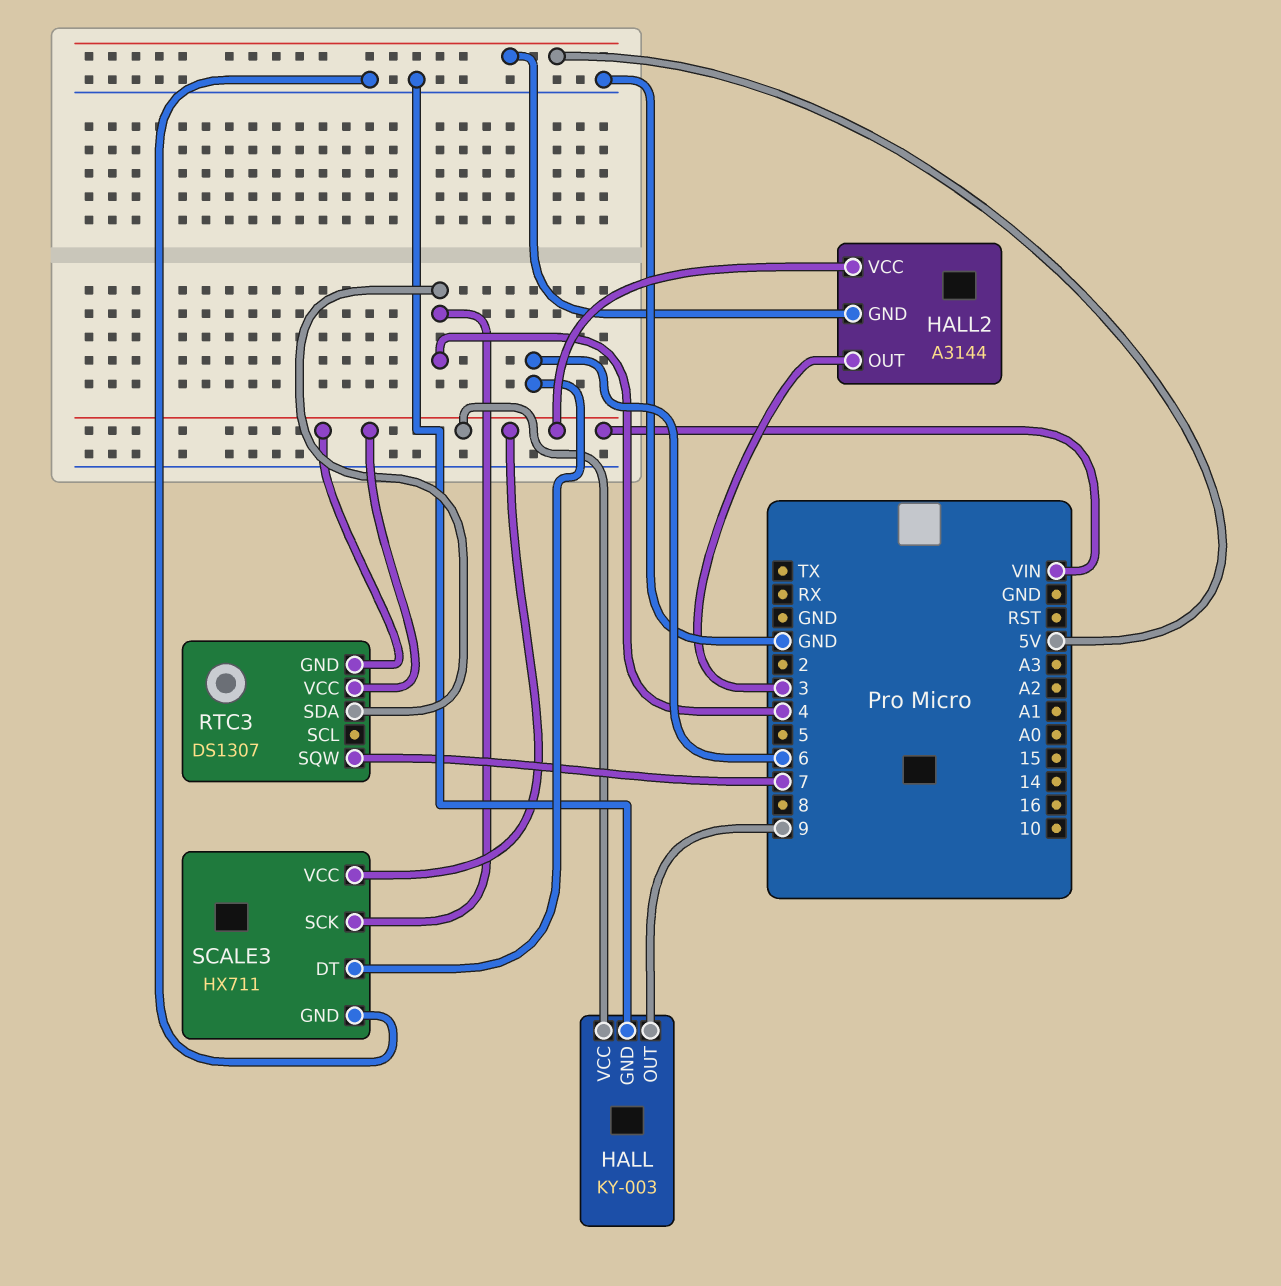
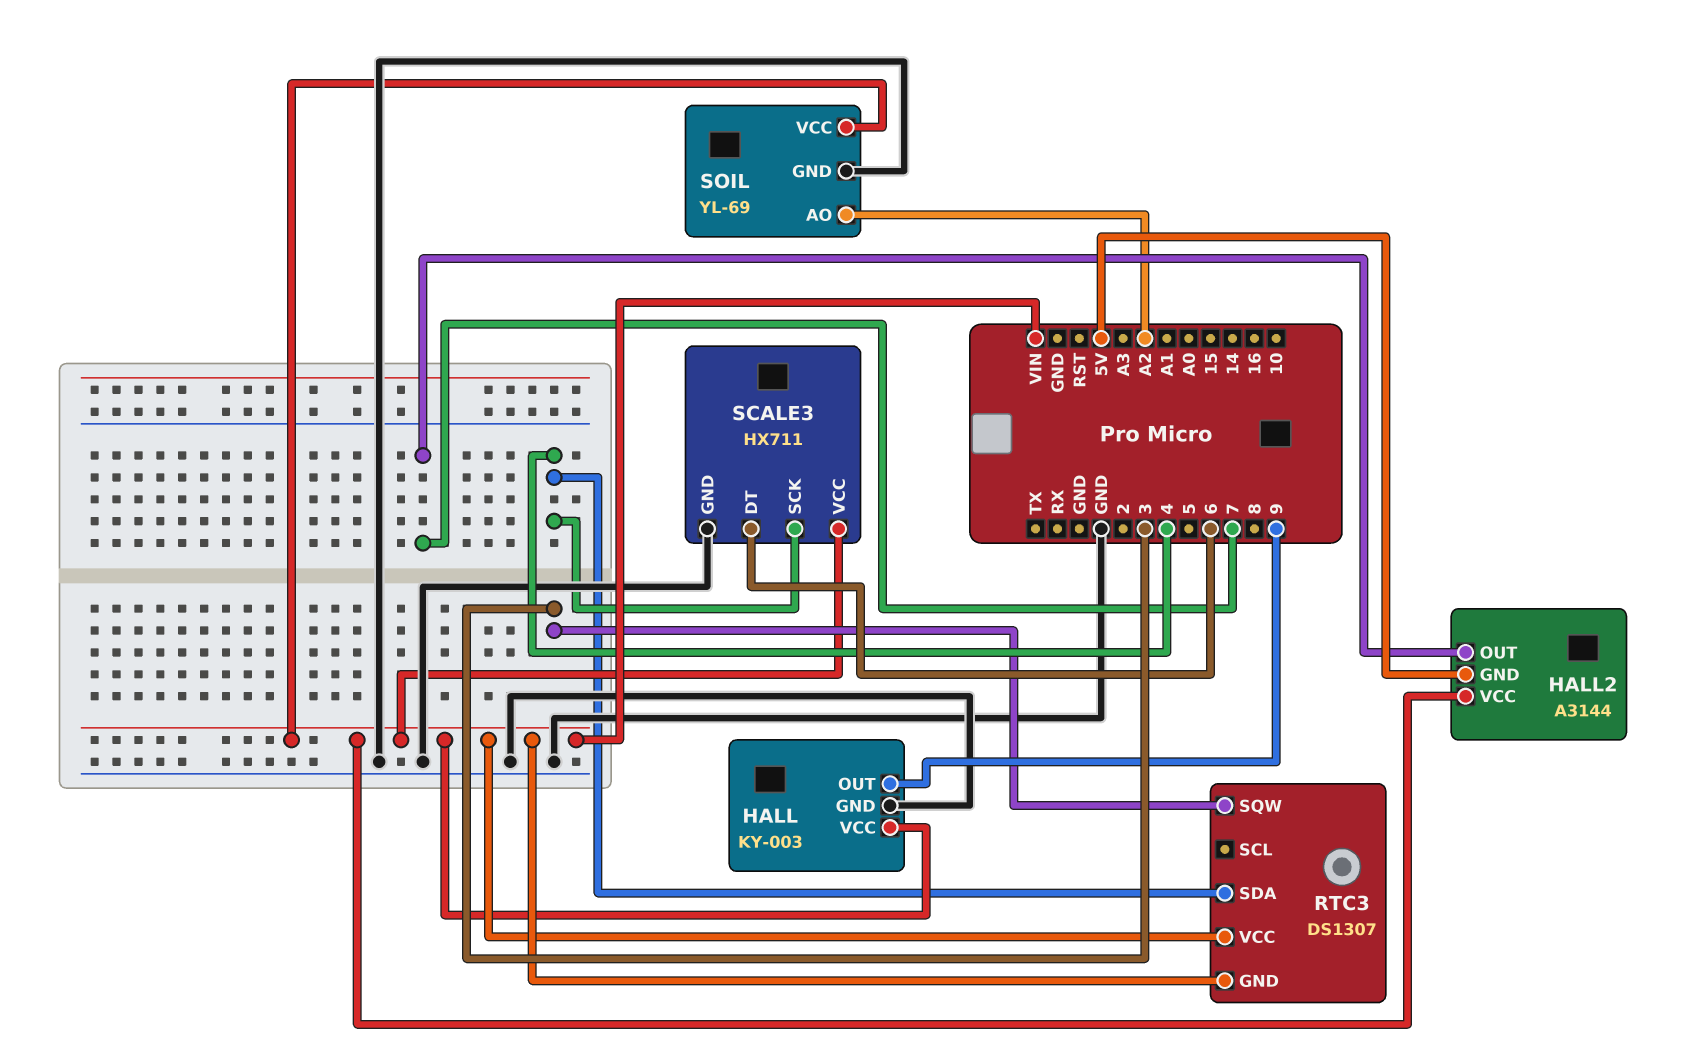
HALL2 pin OUT: 3 -> 7
RTC3 pin SQW: 7 -> 3
SOIL: none -> YL-69
SOIL pin AO: none -> A2
SOIL pin GND: none -> GND
SOIL pin VCC: none -> VIN

